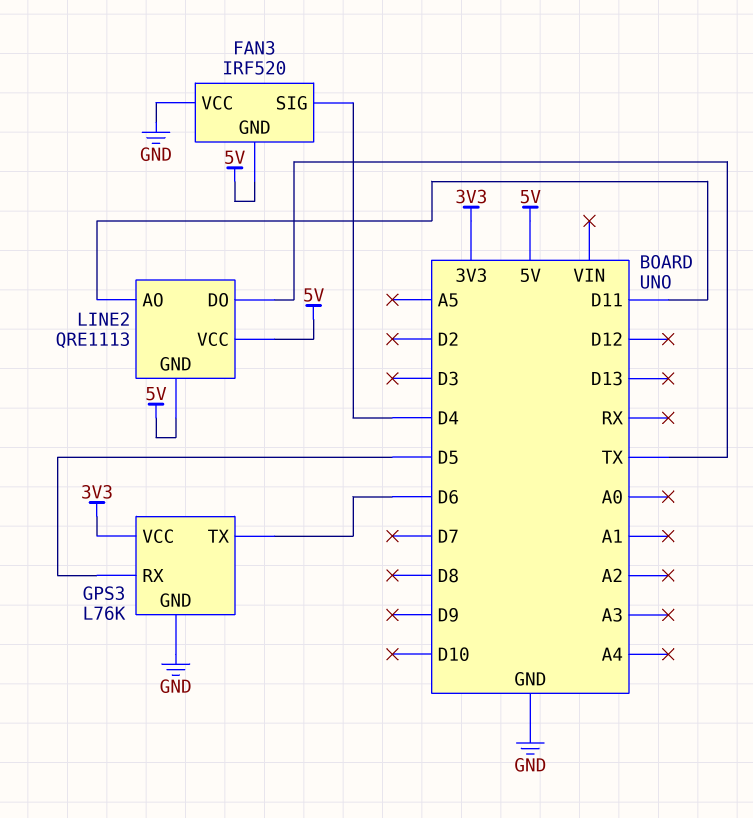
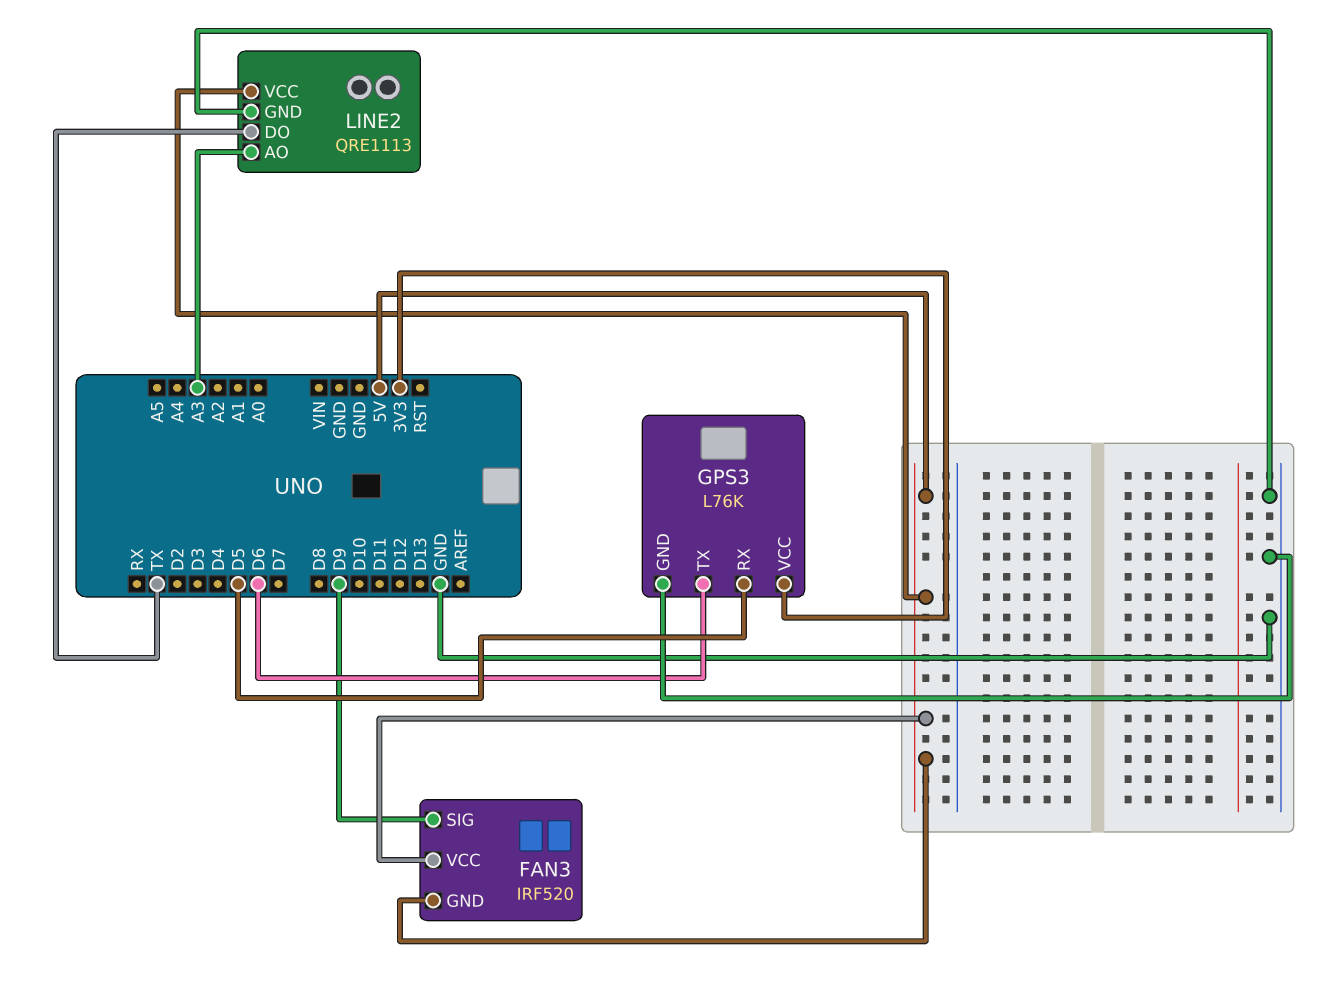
FAN3 pin SIG: D4 -> D9
FAN3 pin VCC: GND -> 5V
LINE2 pin AO: D11 -> A3
LINE2 pin GND: 5V -> GND

